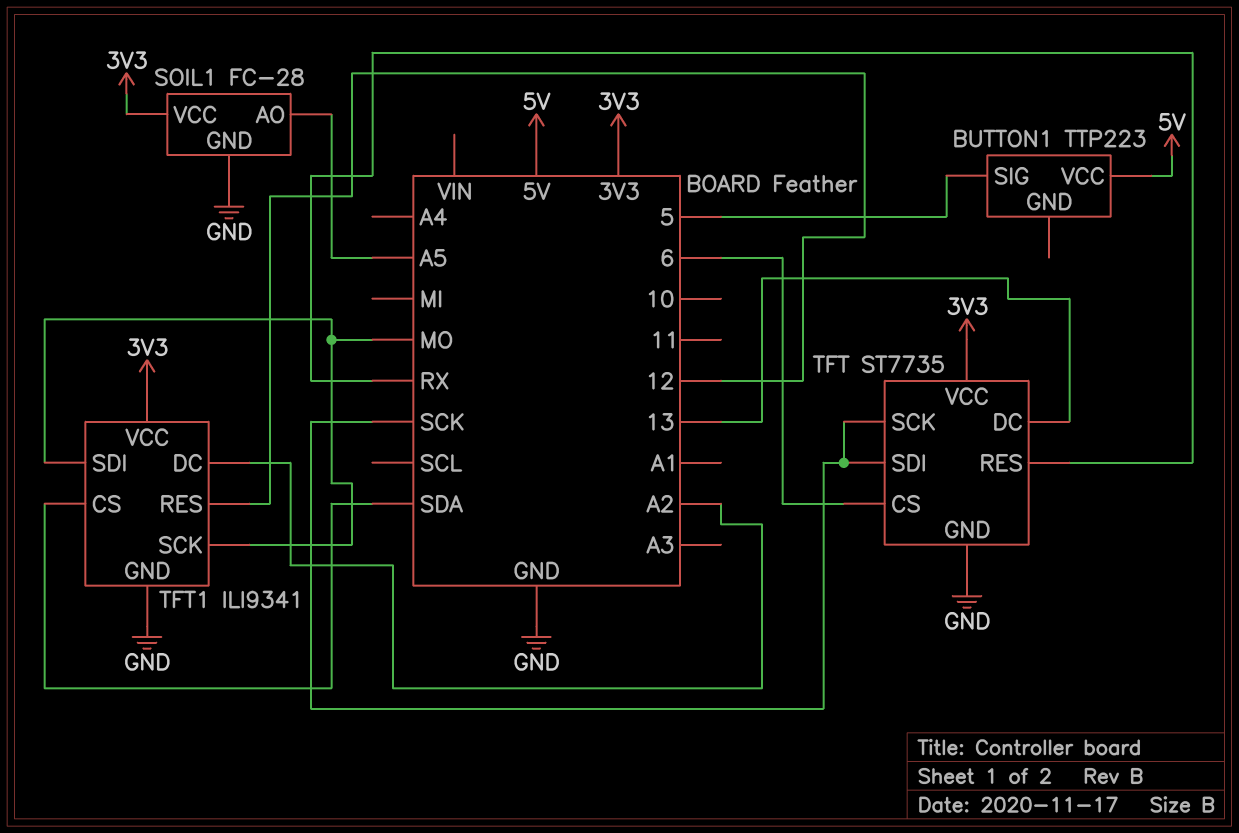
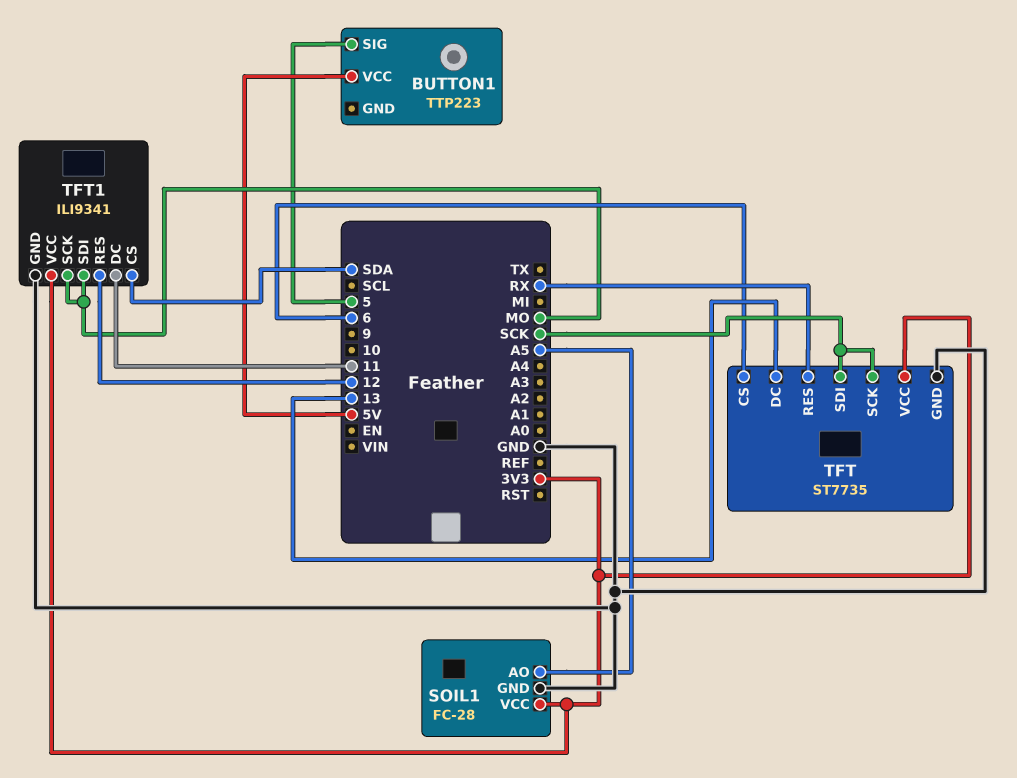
TFT1 pin DC: A2 -> 11

